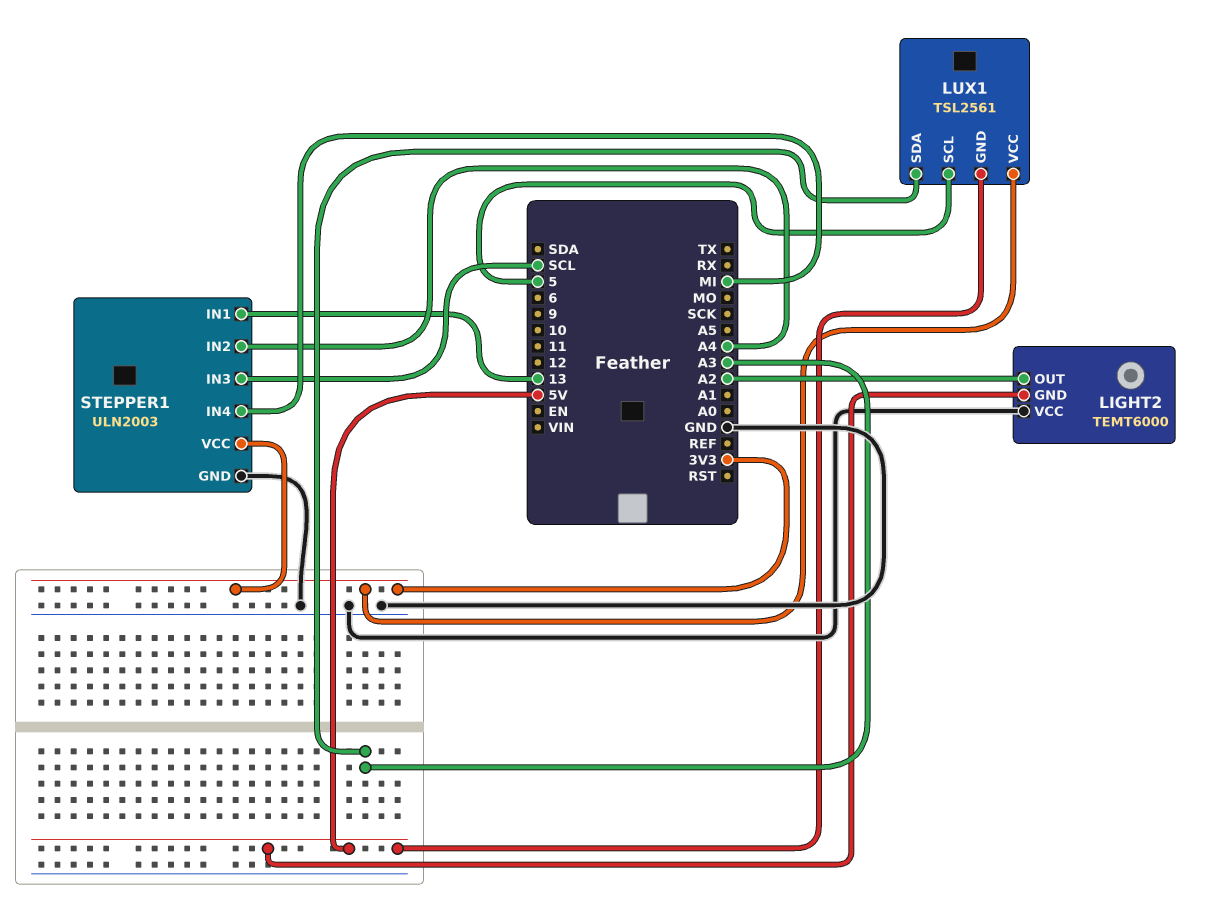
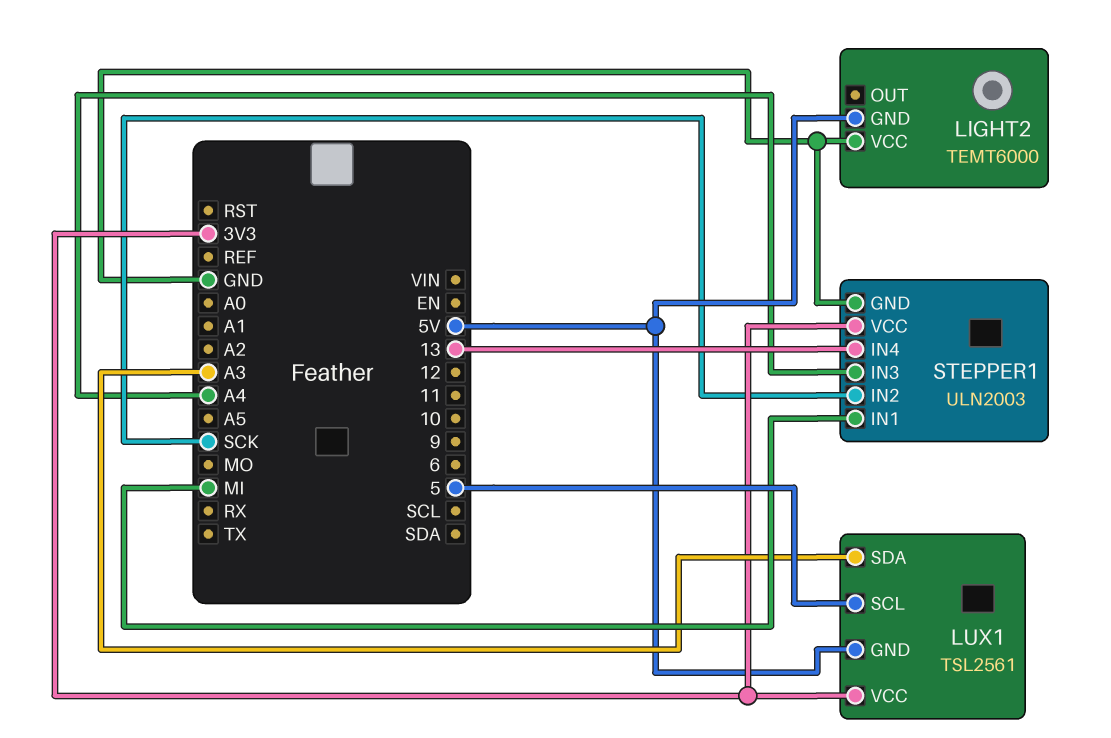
LIGHT2 pin OUT: A2 -> none
STEPPER1 pin IN1: 13 -> MI
STEPPER1 pin IN2: A4 -> SCK
STEPPER1 pin IN3: SCL -> A4
STEPPER1 pin IN4: MI -> 13

